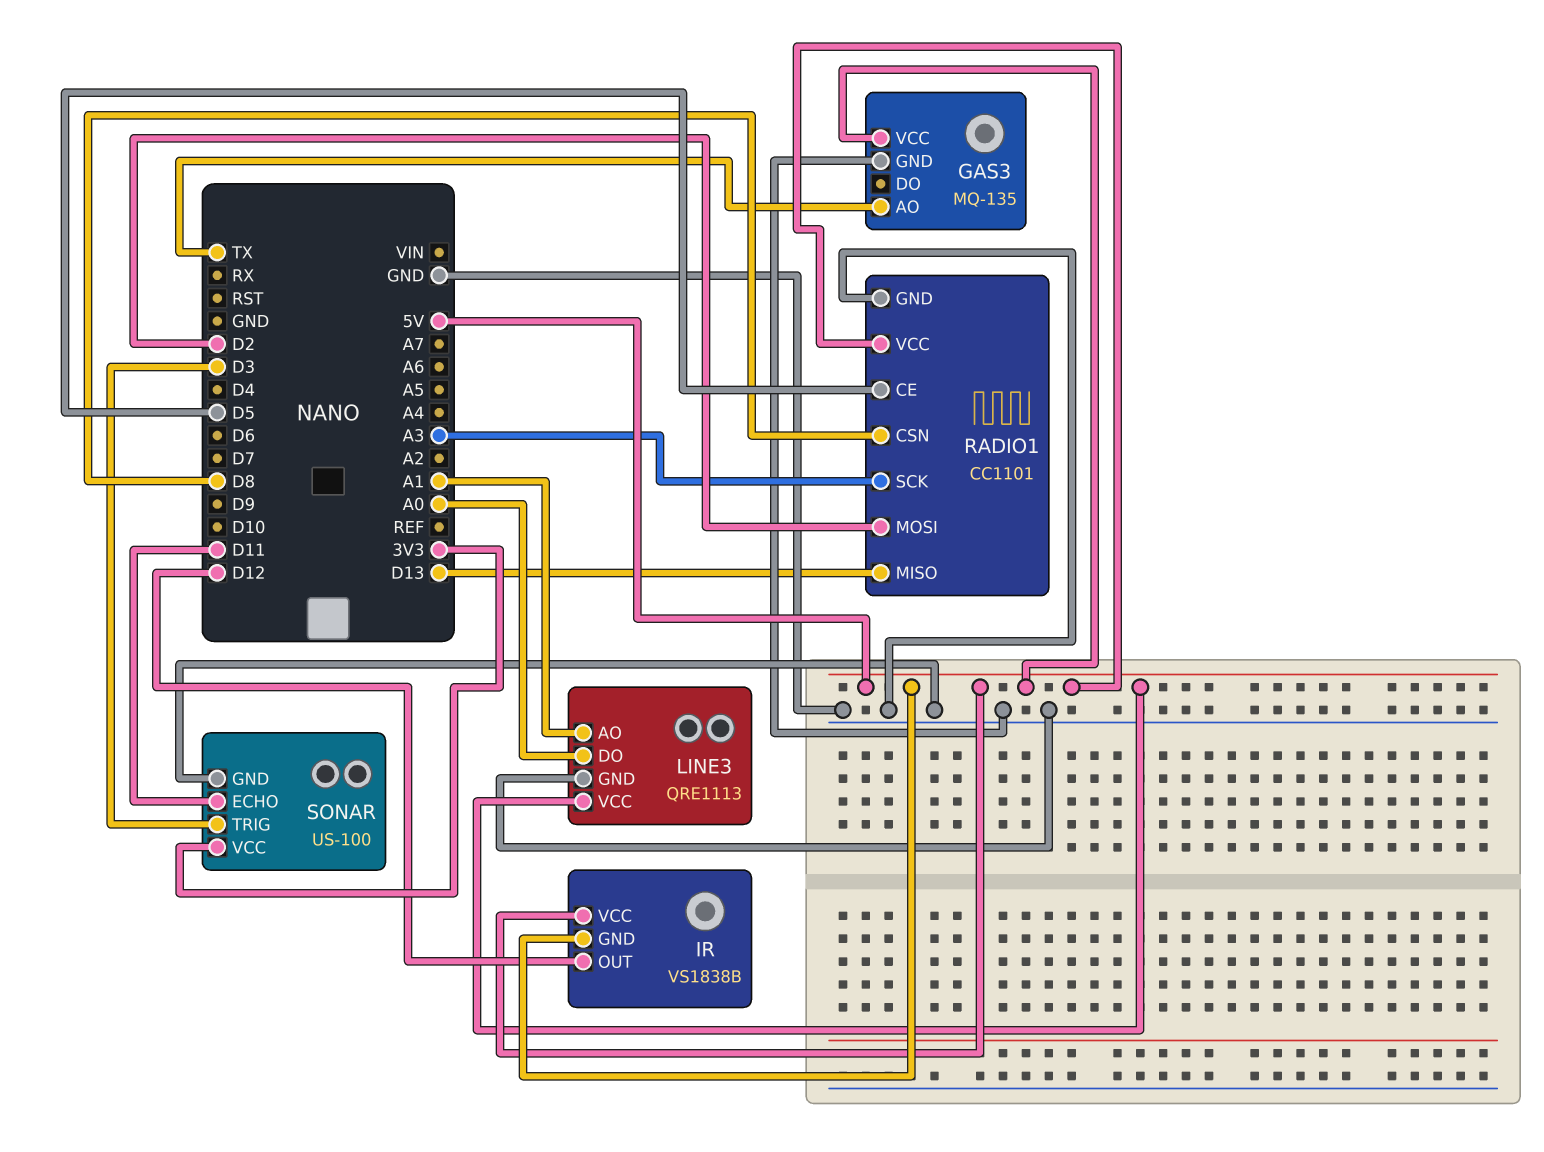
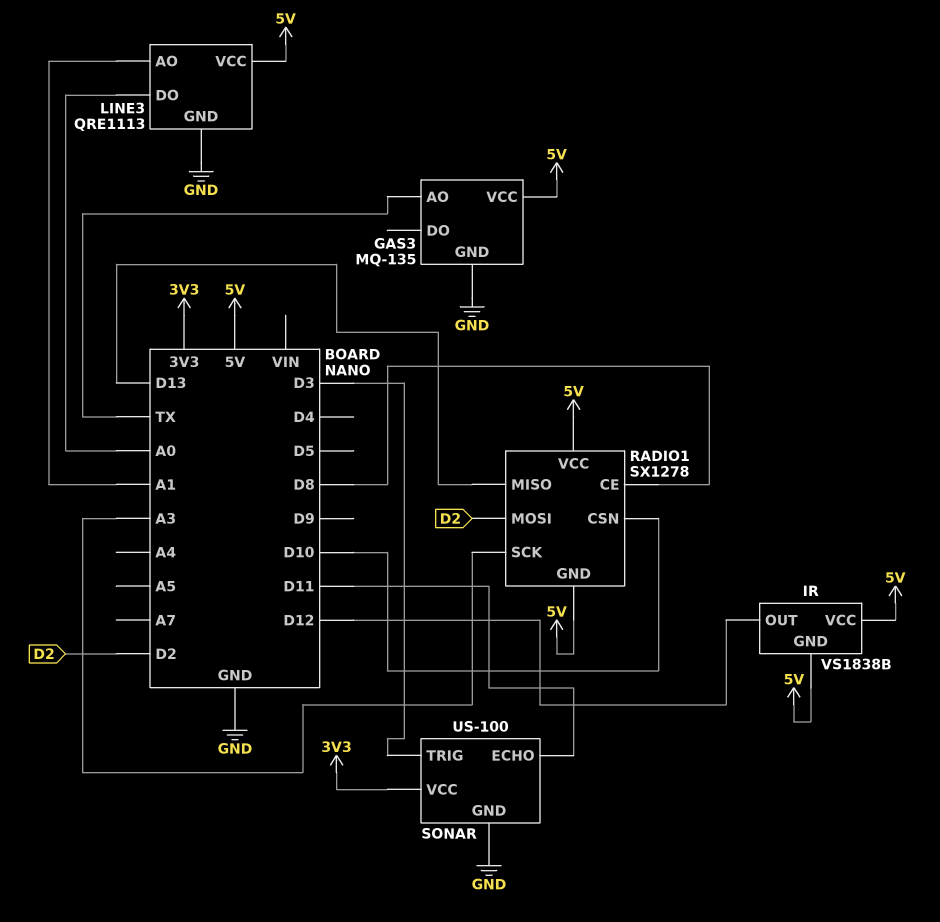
RADIO1: CC1101 -> SX1278
RADIO1 pin CE: D5 -> D8
RADIO1 pin CSN: D8 -> D10
RADIO1 pin GND: GND -> 5V

